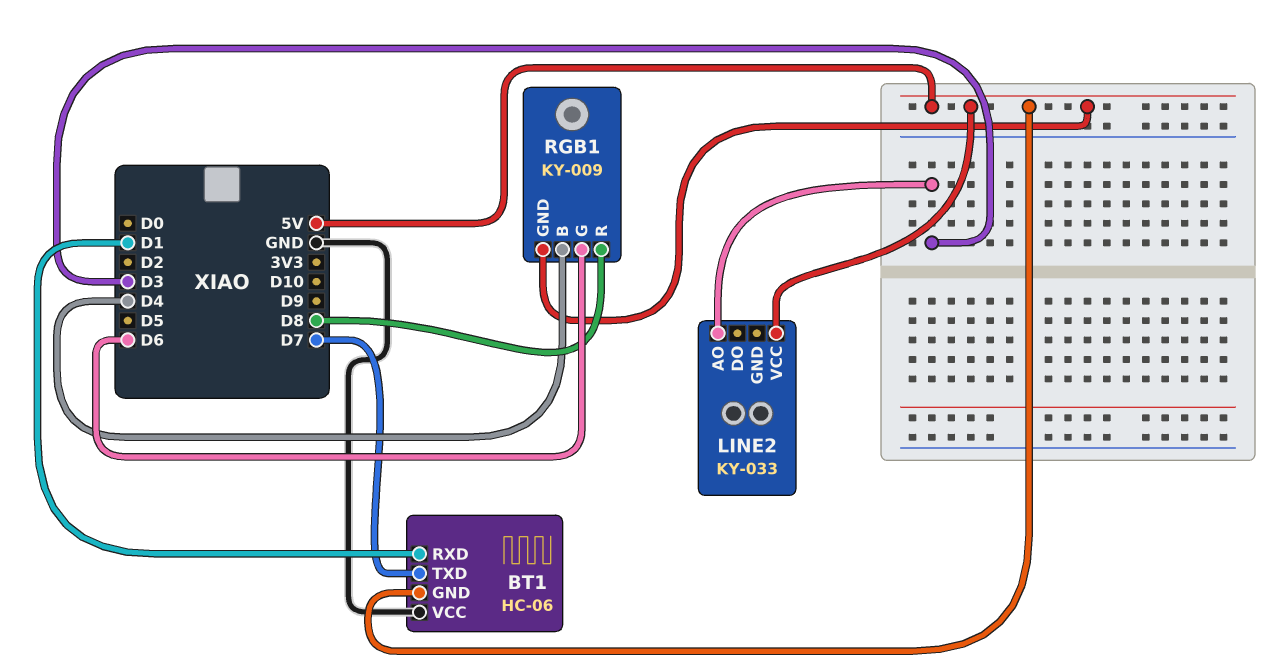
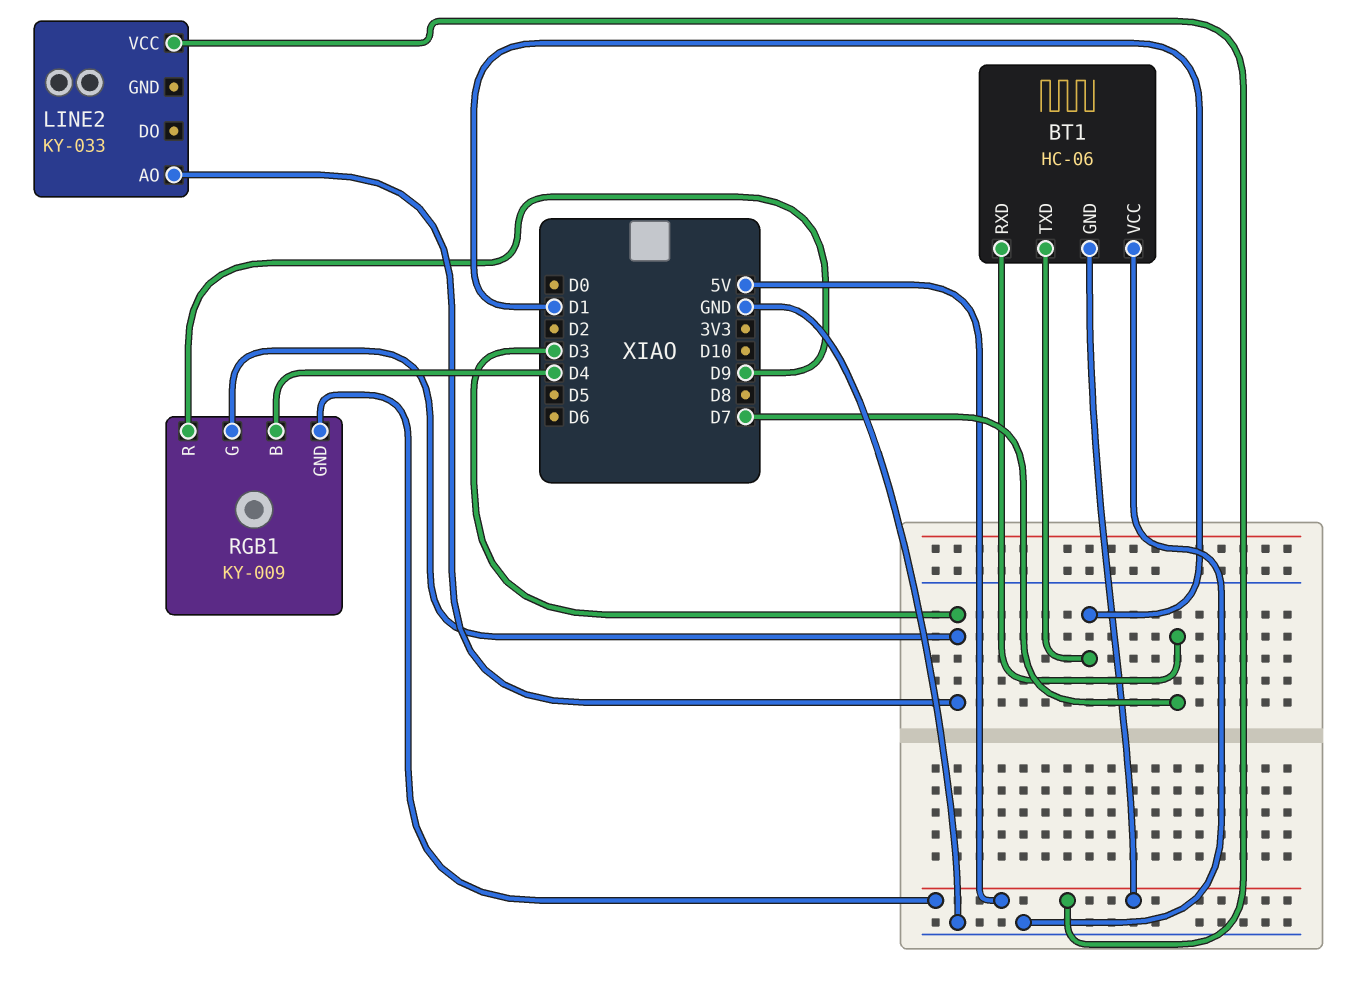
BT1 pin RXD: D1 -> D7
BT1 pin TXD: D7 -> D1
RGB1 pin G: D6 -> D3
RGB1 pin R: D8 -> D9

